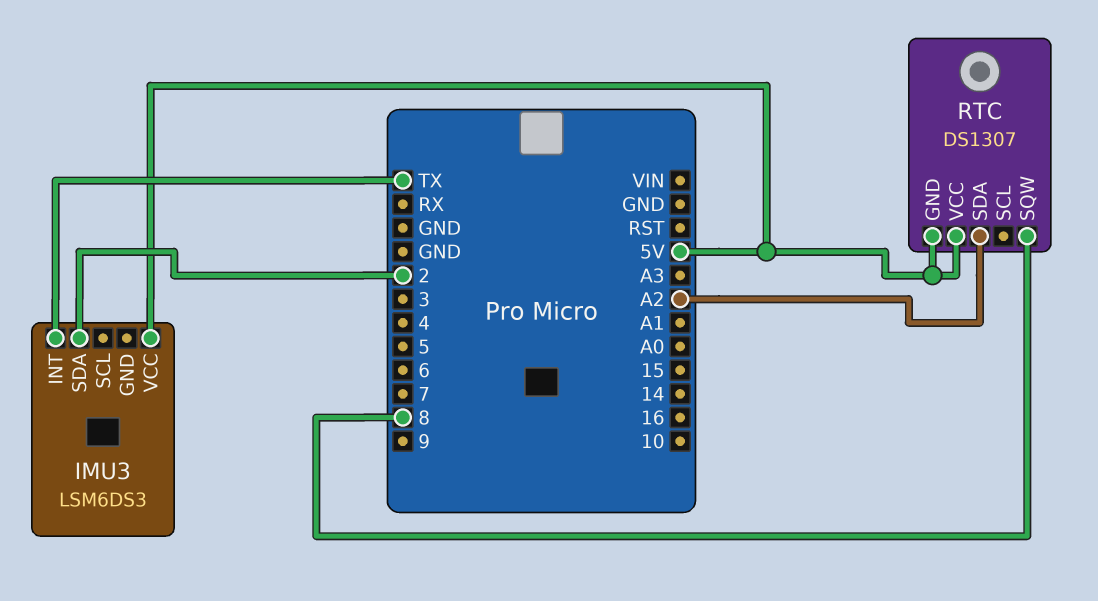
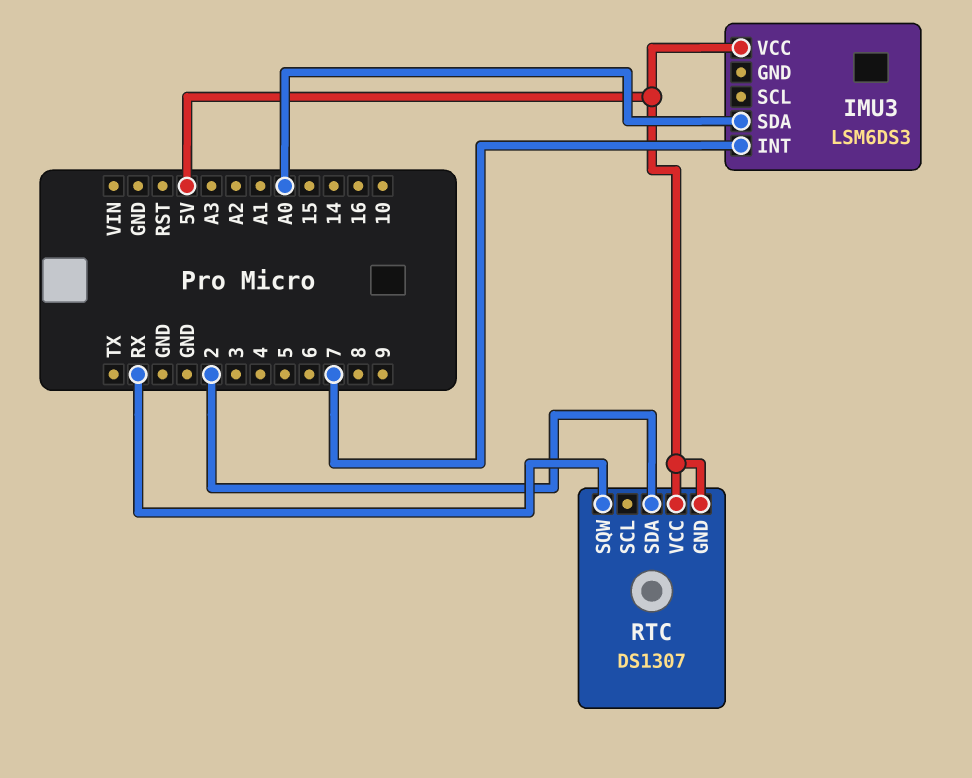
IMU3 pin INT: TX -> 7
IMU3 pin SDA: 2 -> A0
RTC pin SDA: A2 -> 2
RTC pin SQW: 8 -> RX

